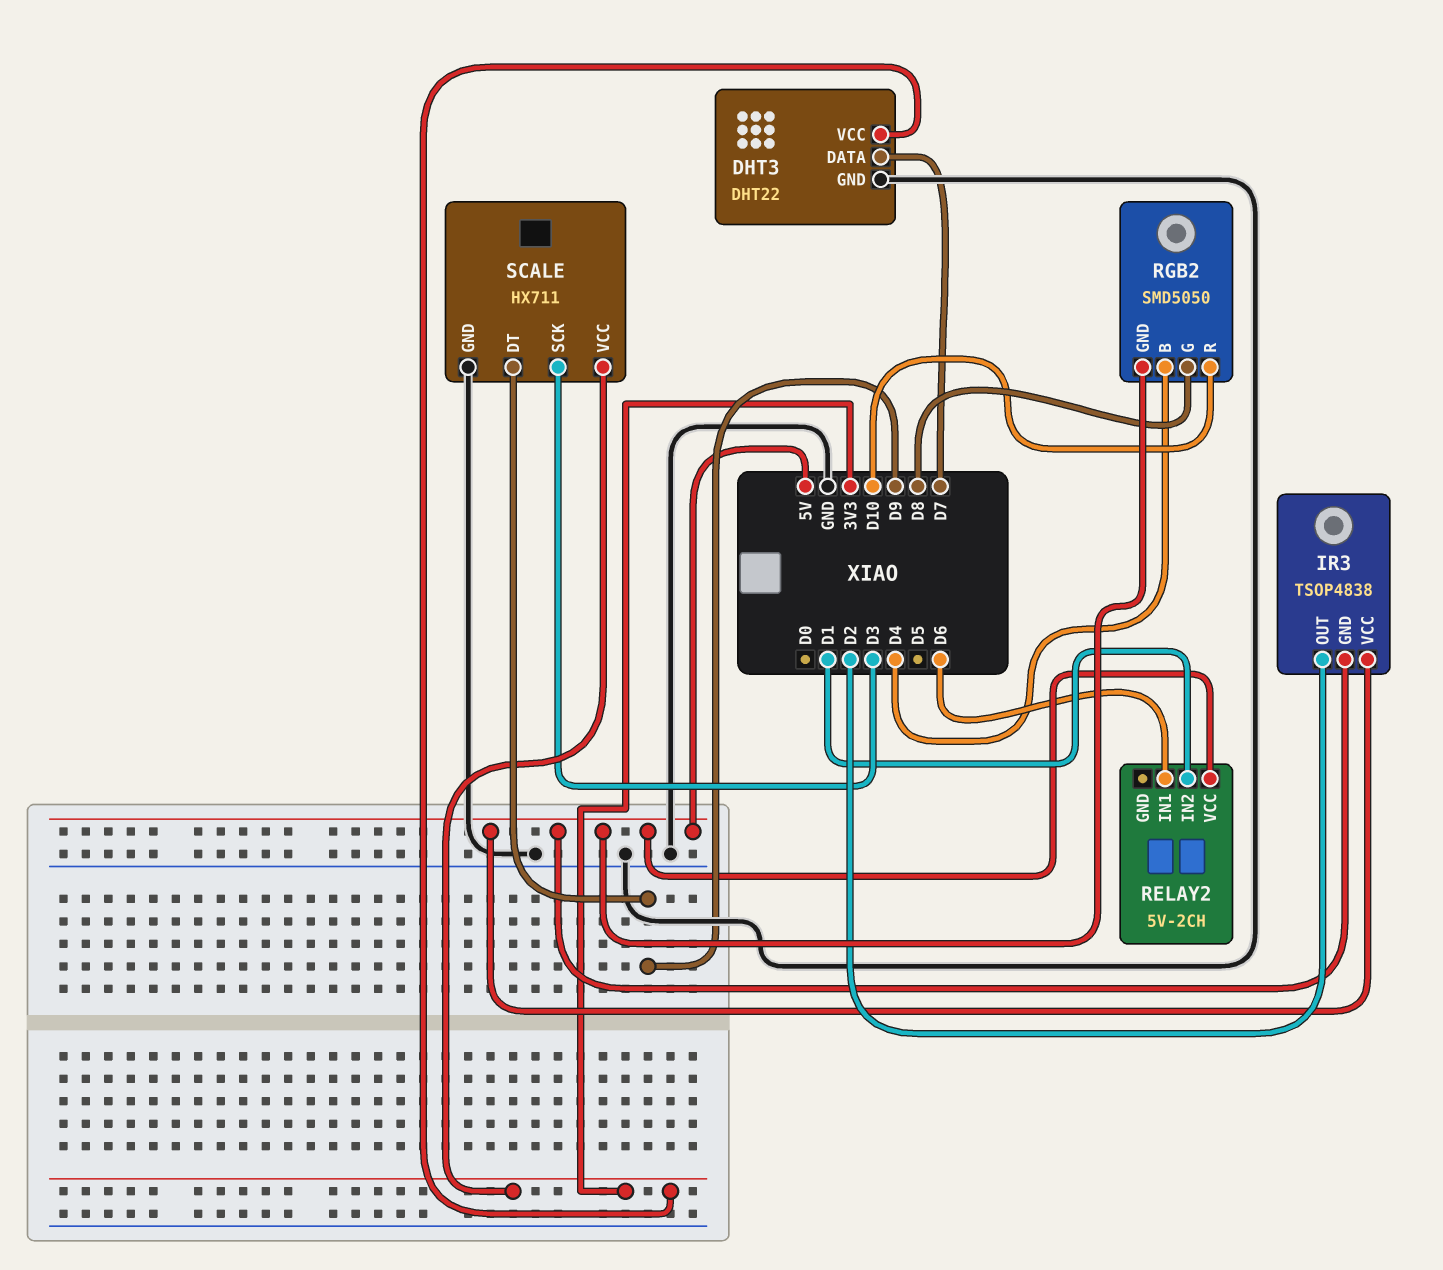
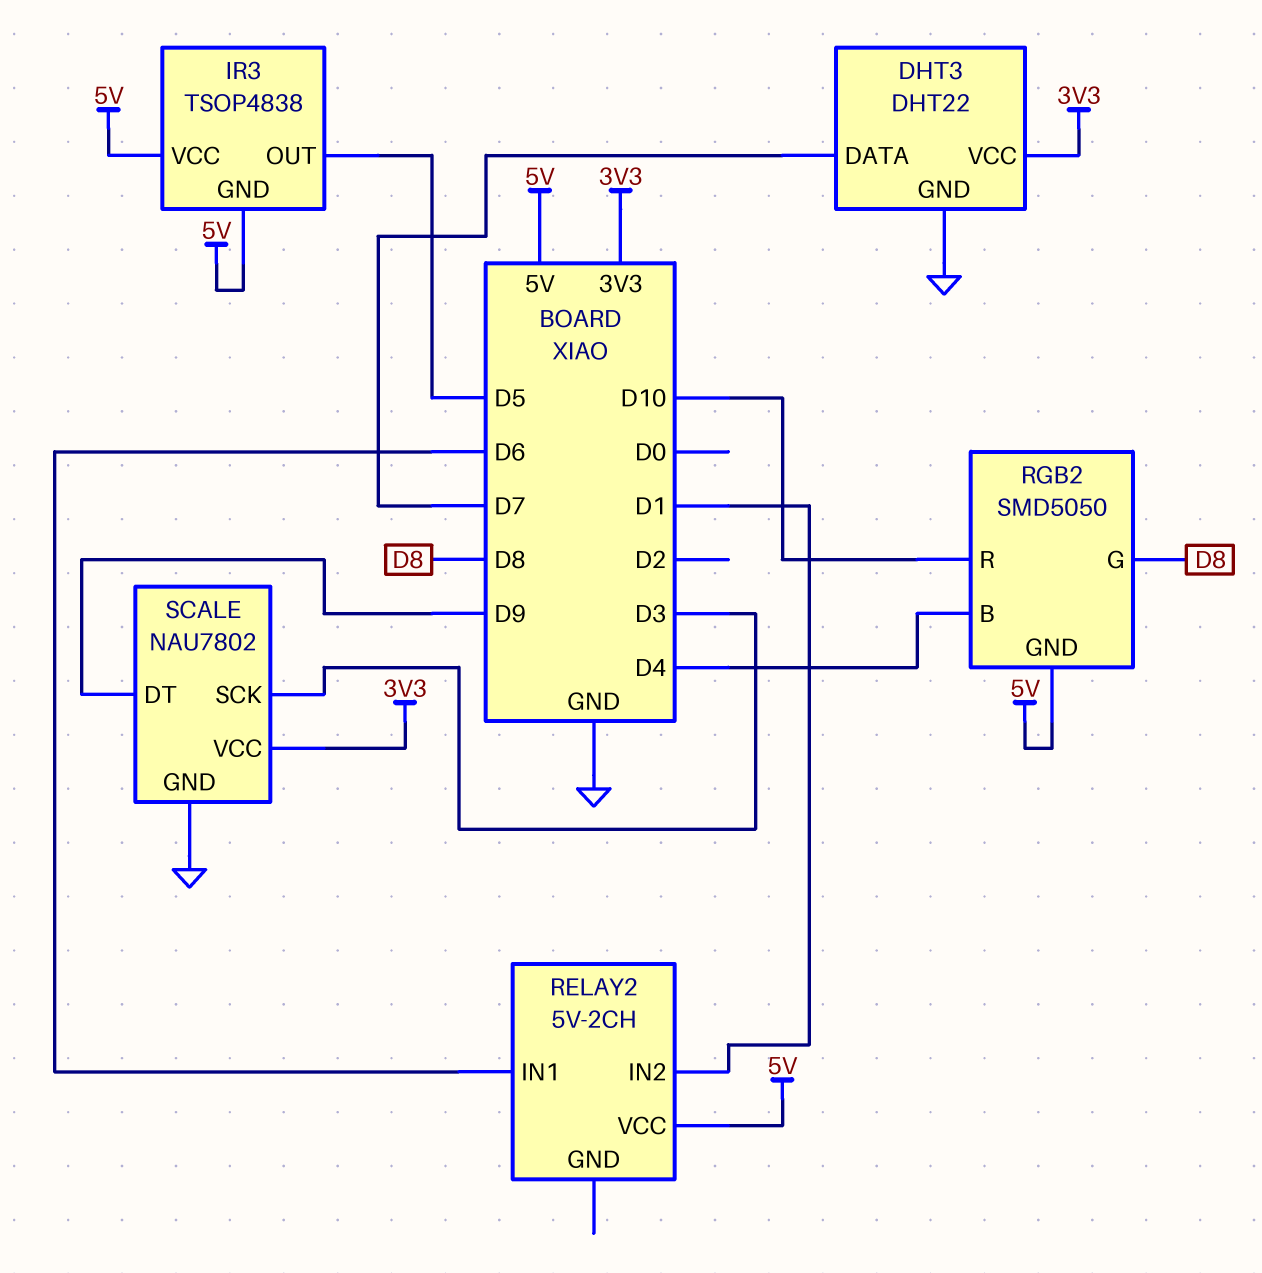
IR3 pin OUT: D2 -> D5
SCALE: HX711 -> NAU7802

